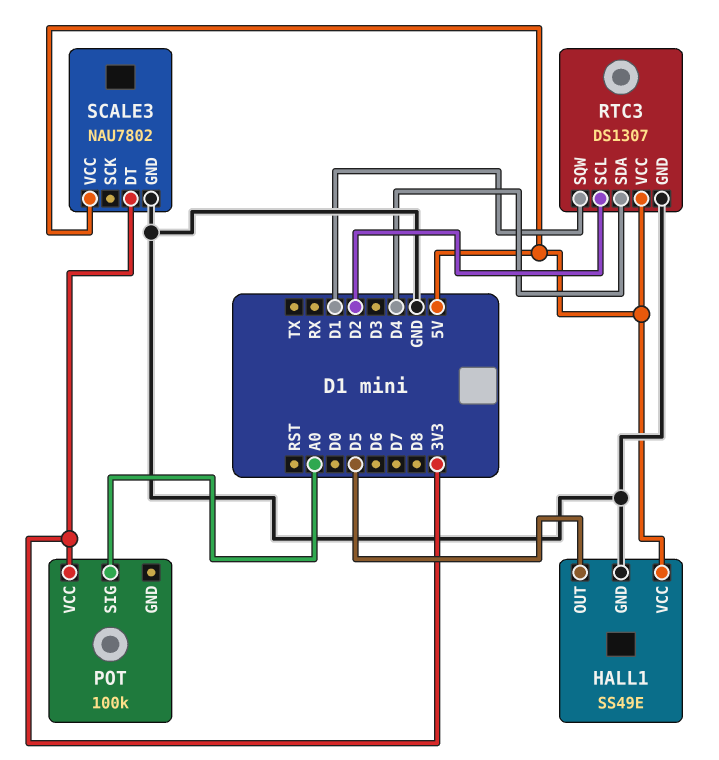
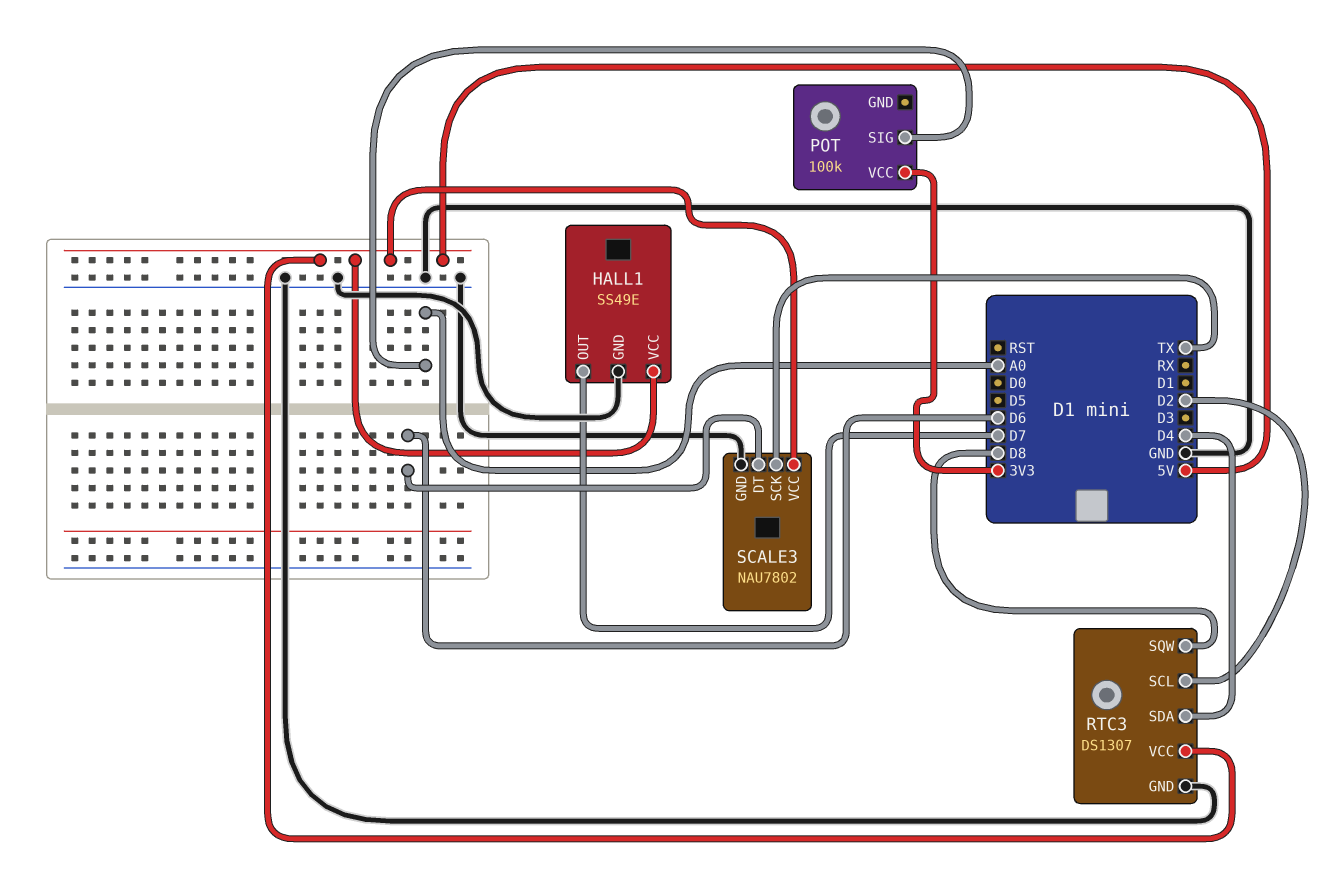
HALL1 pin OUT: D5 -> D7
RTC3 pin SQW: D1 -> D8
SCALE3 pin DT: 3V3 -> D6
SCALE3 pin SCK: none -> TX

